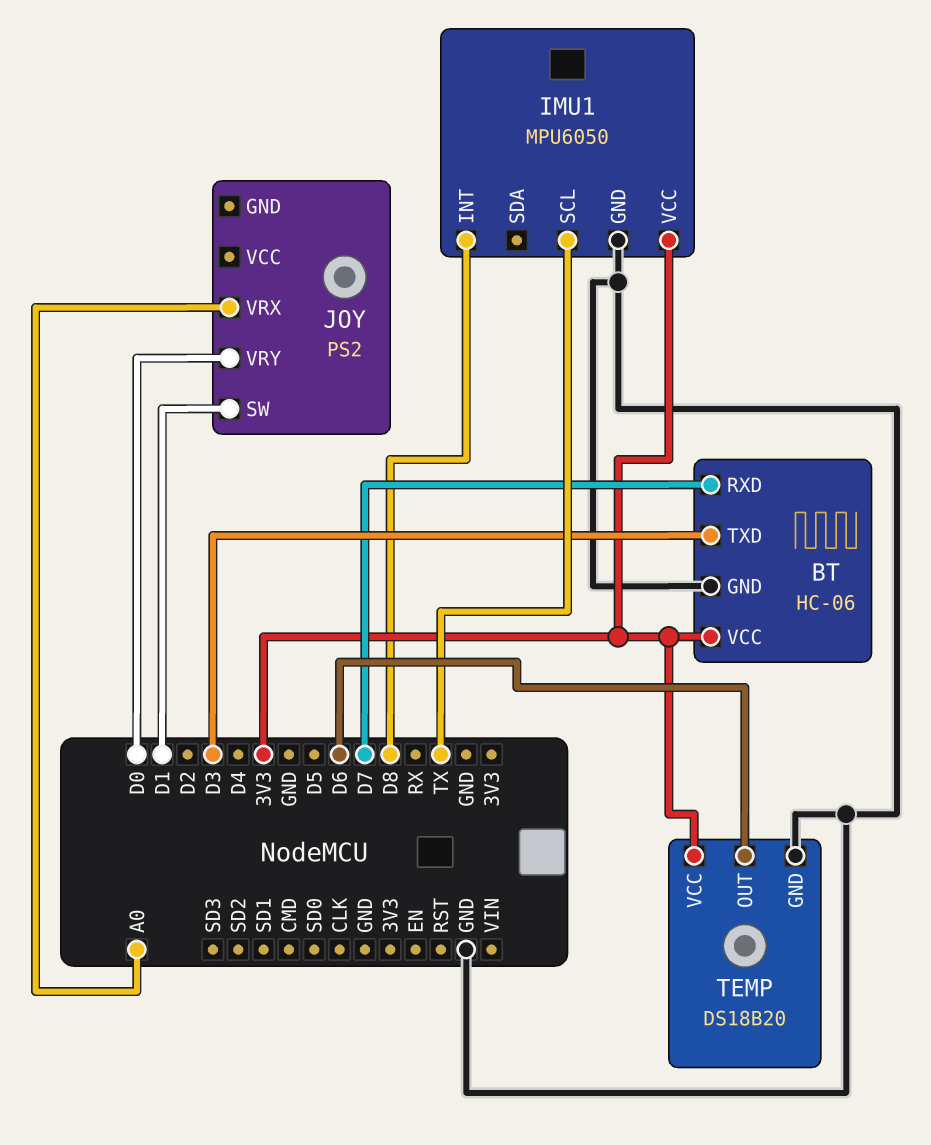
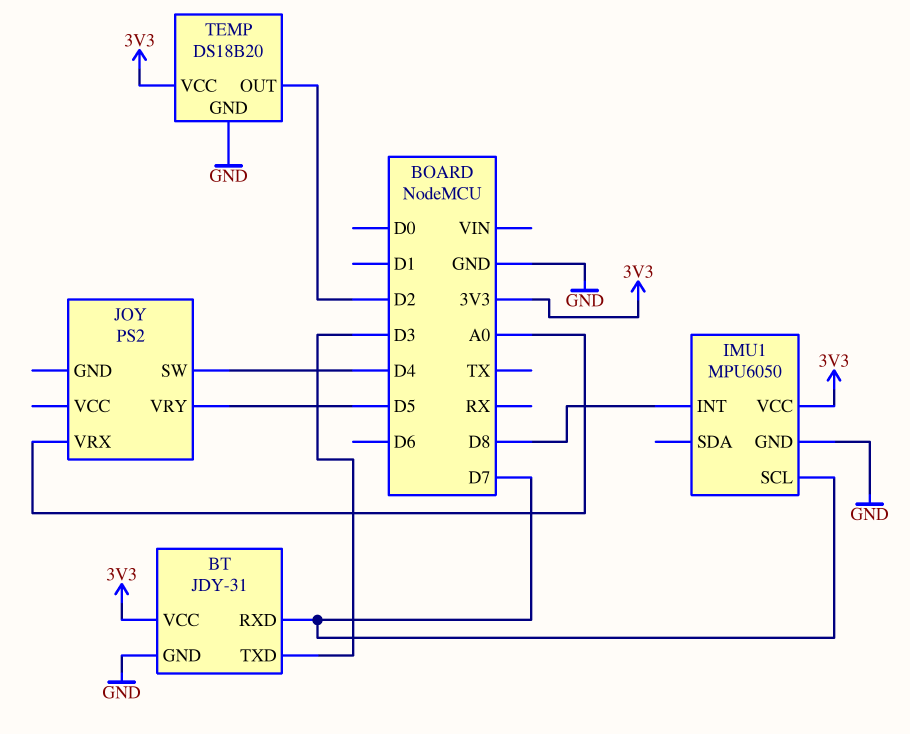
BT: HC-06 -> JDY-31
IMU1 pin SCL: TX -> D7
JOY pin SW: D1 -> D4
JOY pin VRY: D0 -> D5
TEMP pin OUT: D6 -> D2

